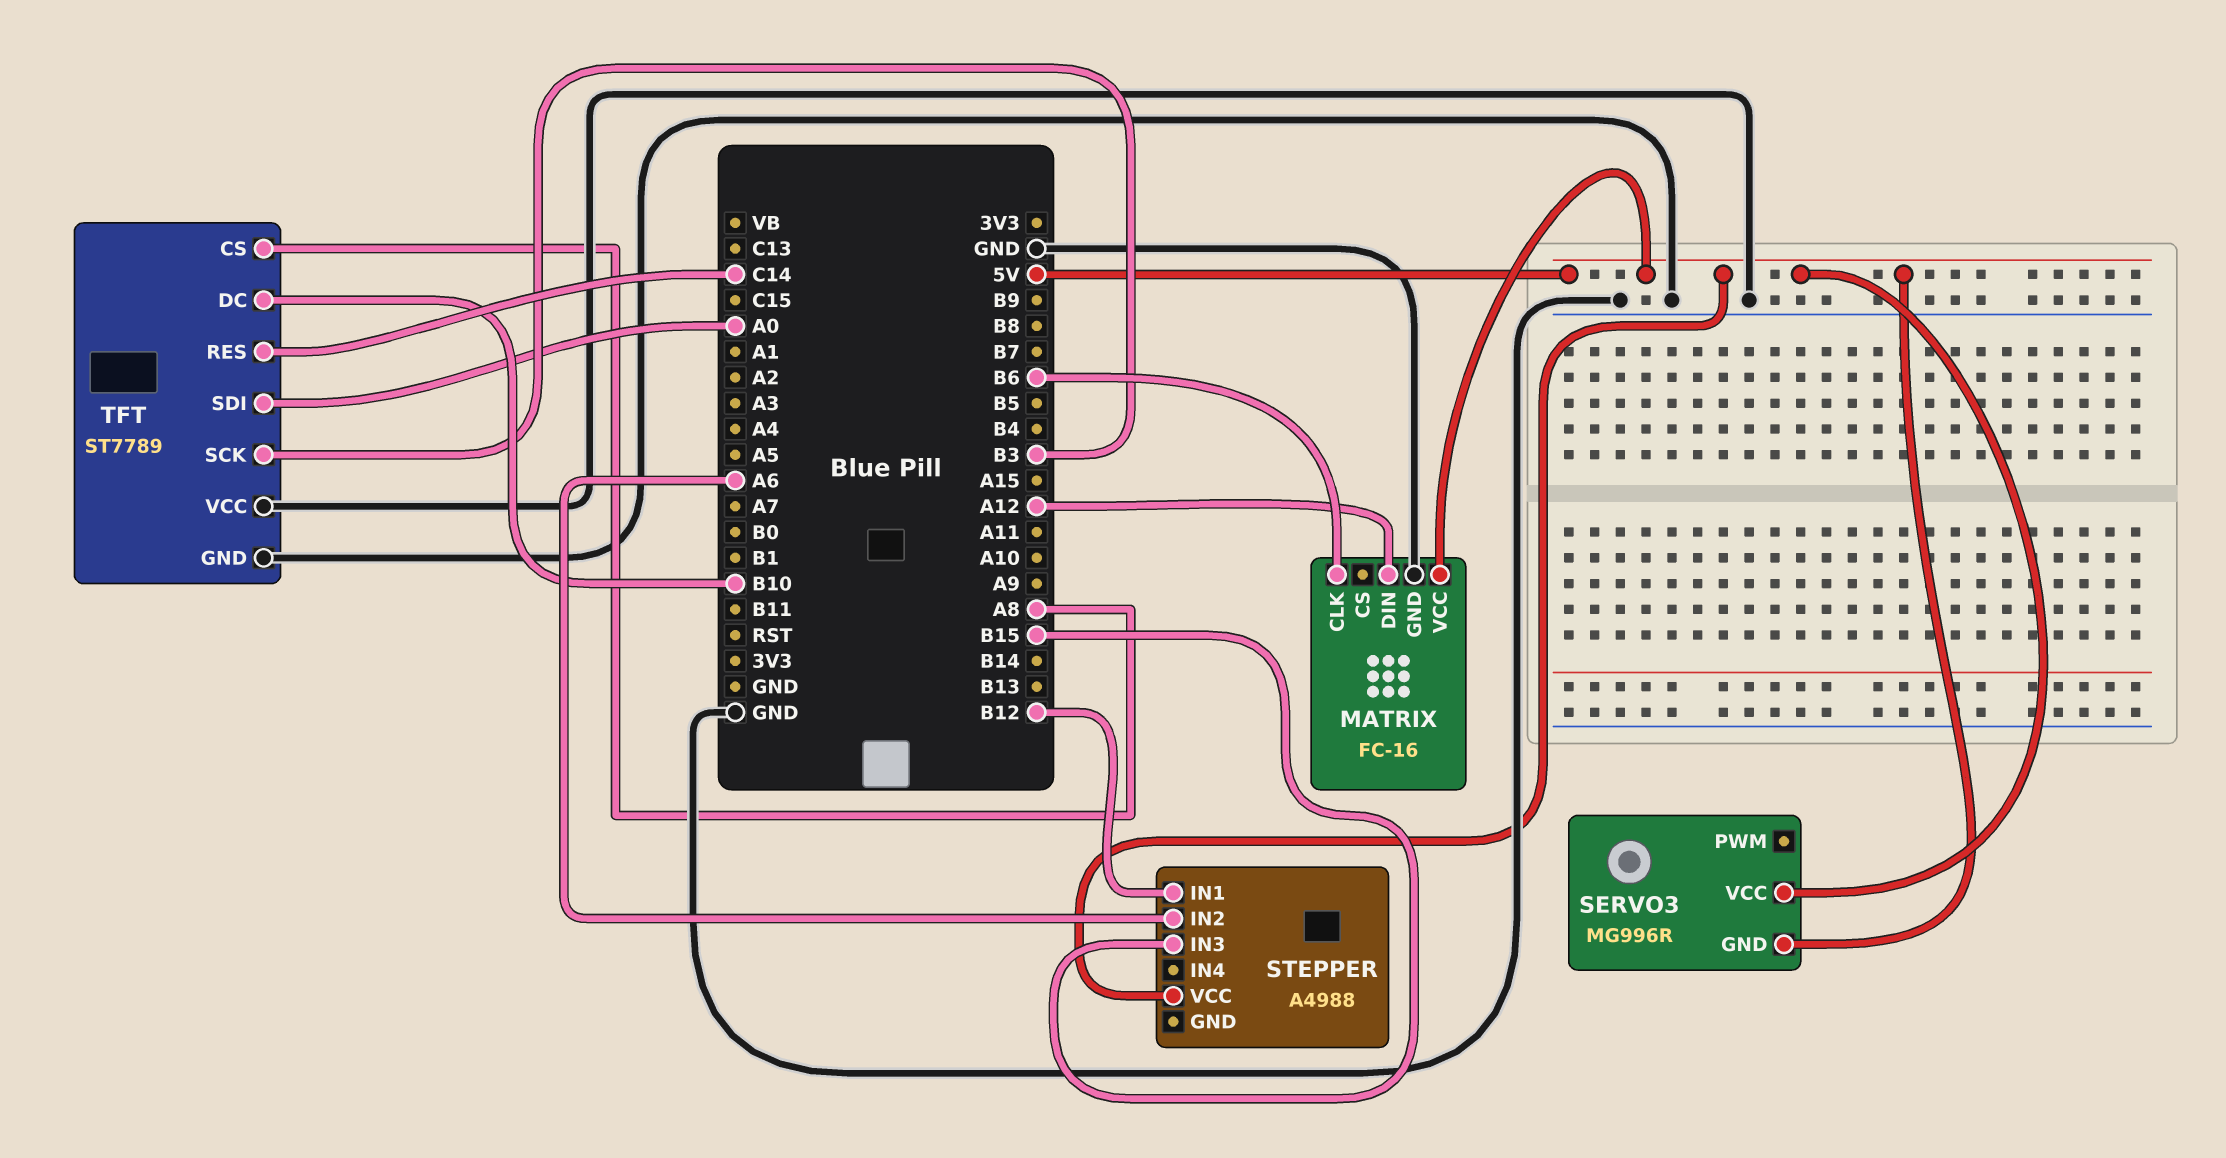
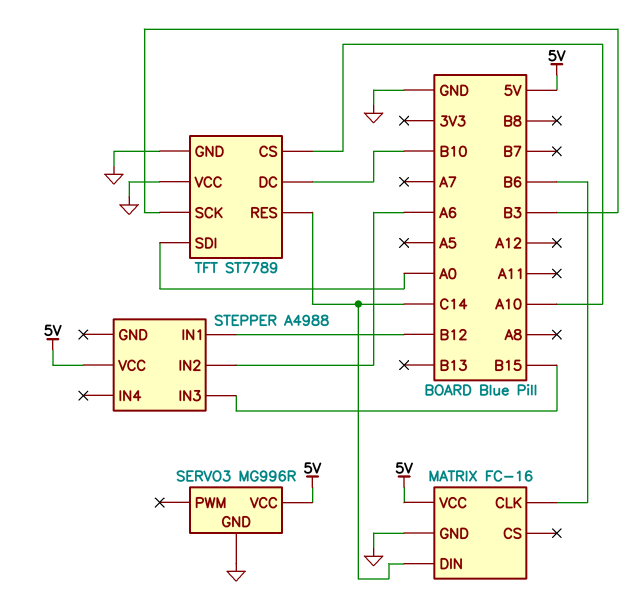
MATRIX pin DIN: A12 -> C14
SERVO3 pin GND: 5V -> GND
TFT pin CS: A8 -> A10

